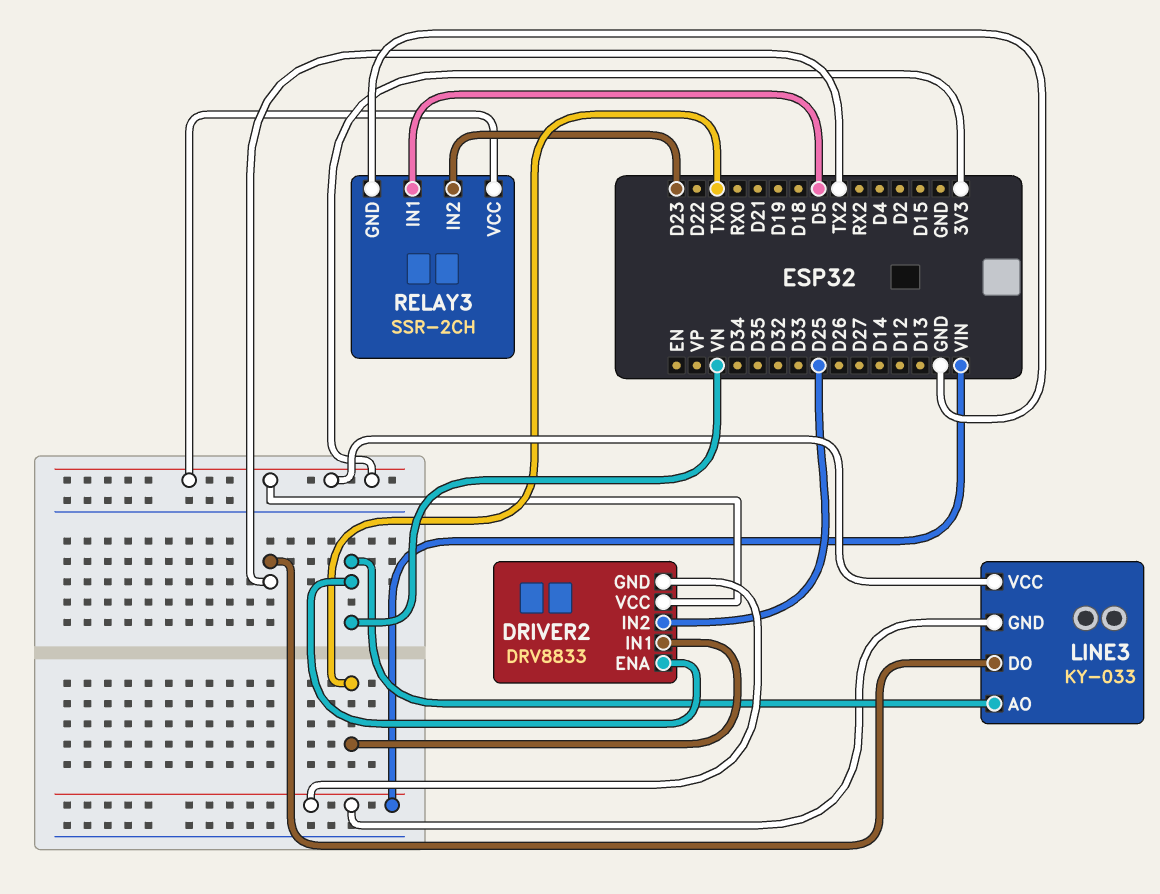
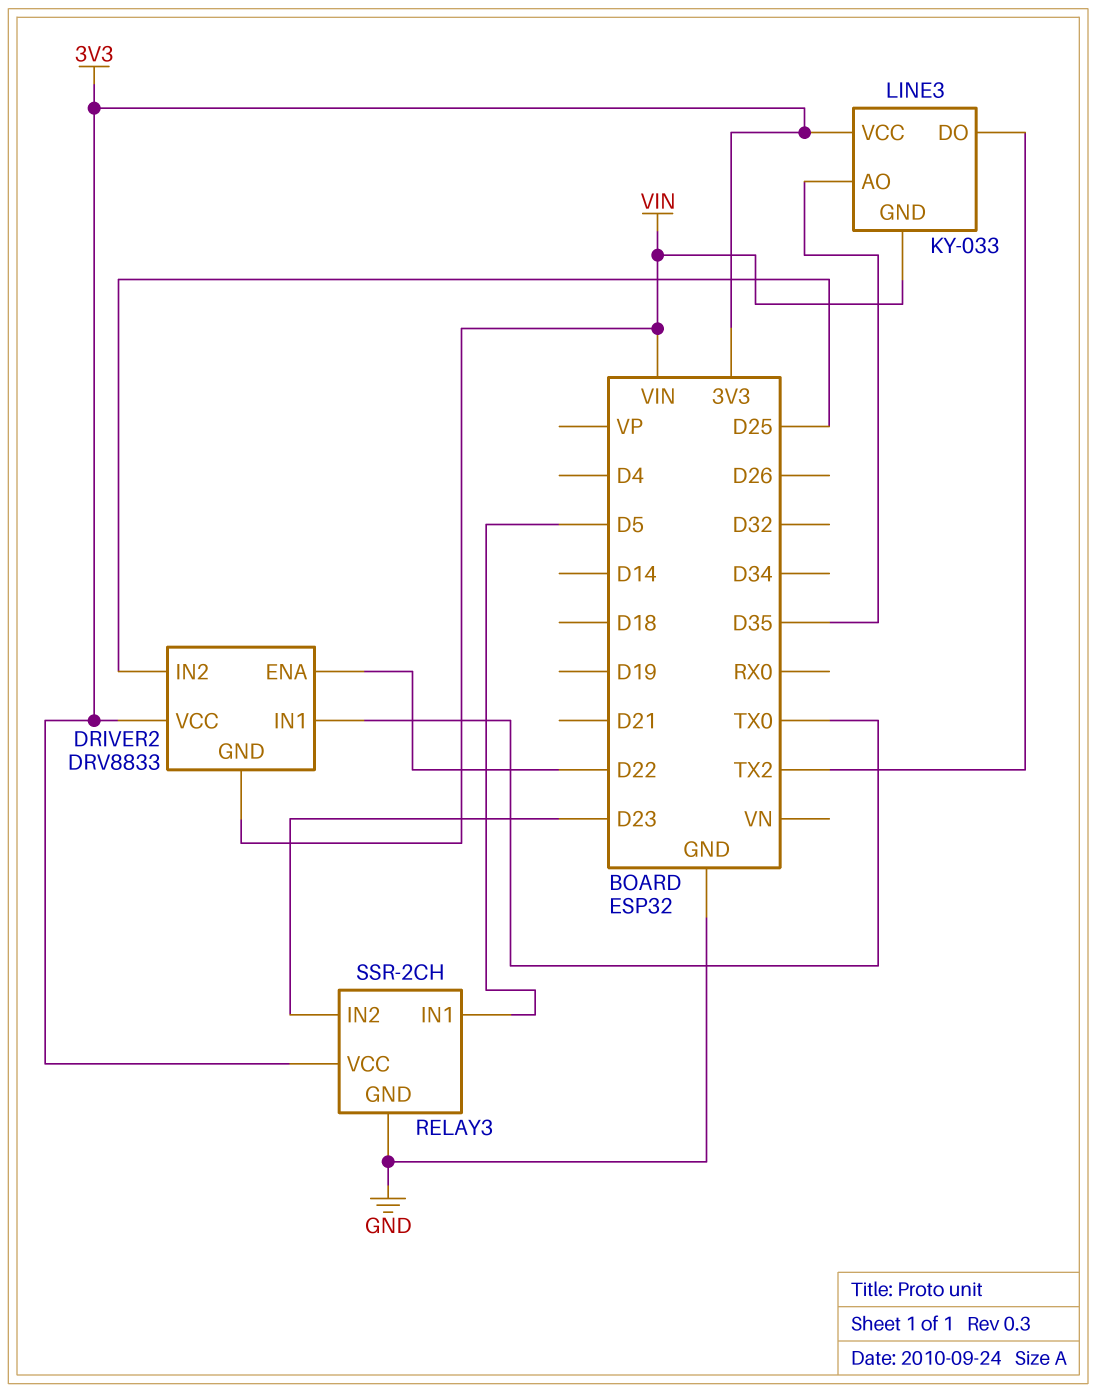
DRIVER2 pin ENA: VN -> D22
LINE3 pin AO: VN -> D35

